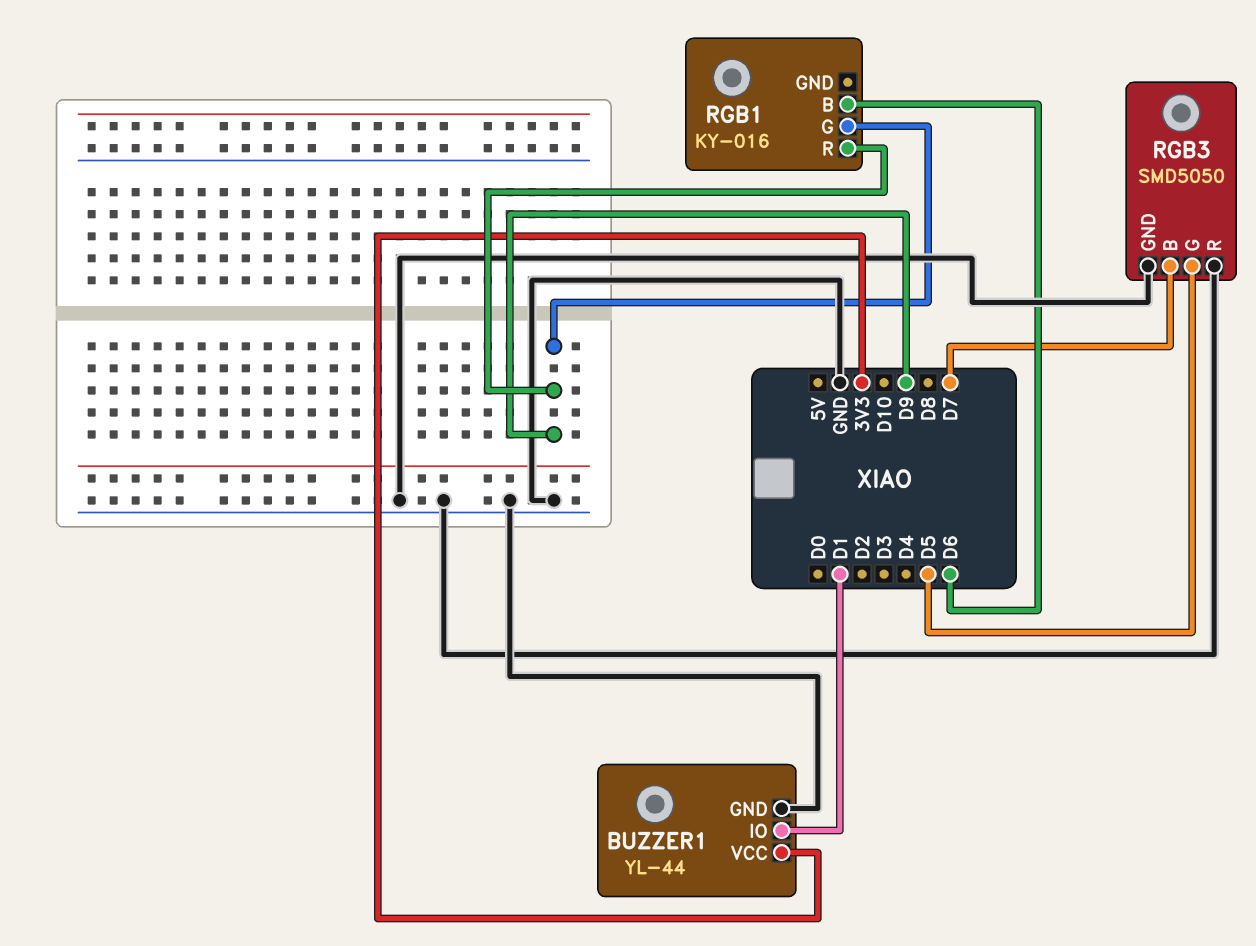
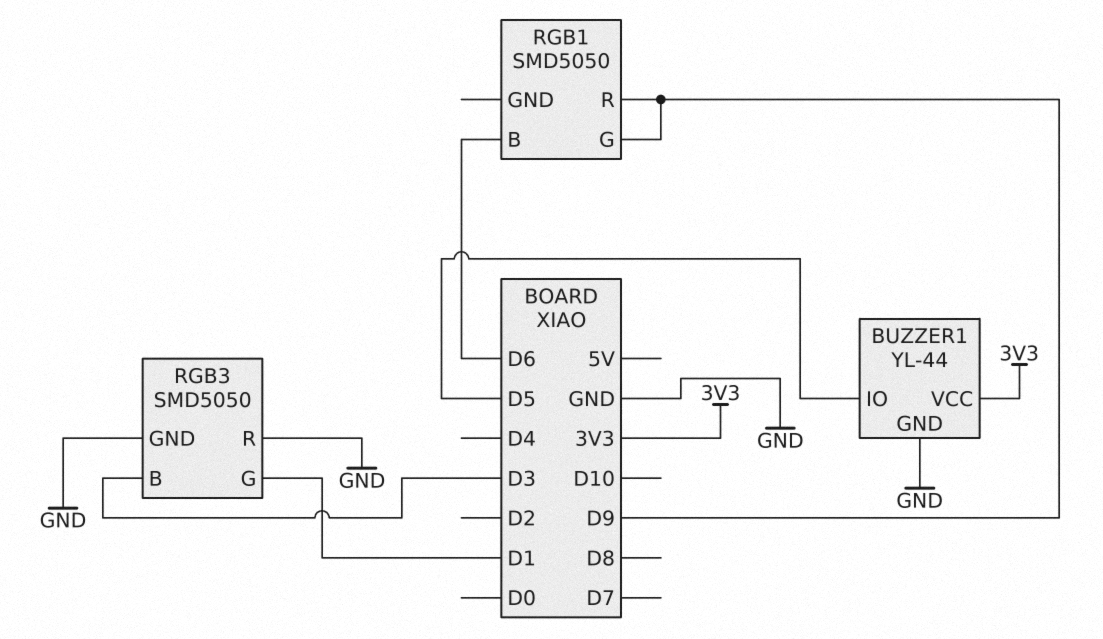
BUZZER1 pin IO: D1 -> D5
RGB1: KY-016 -> SMD5050
RGB3 pin B: D7 -> D3
RGB3 pin G: D5 -> D1

